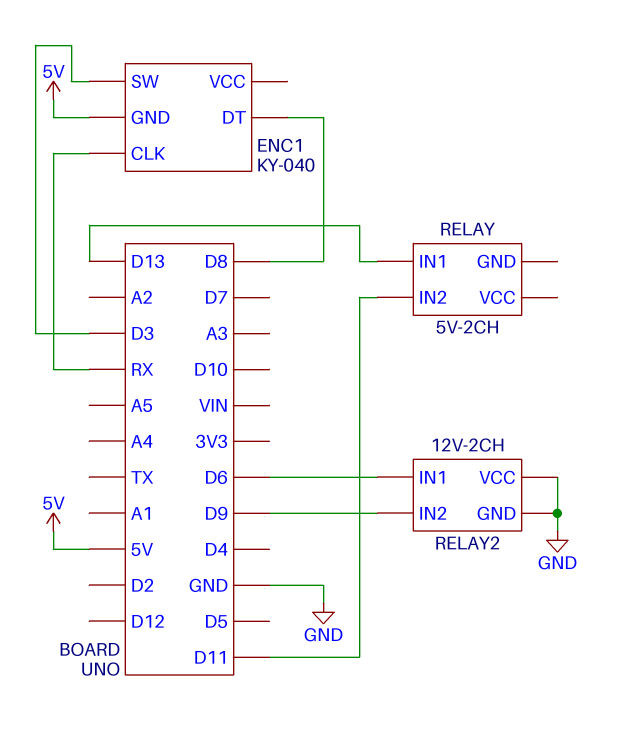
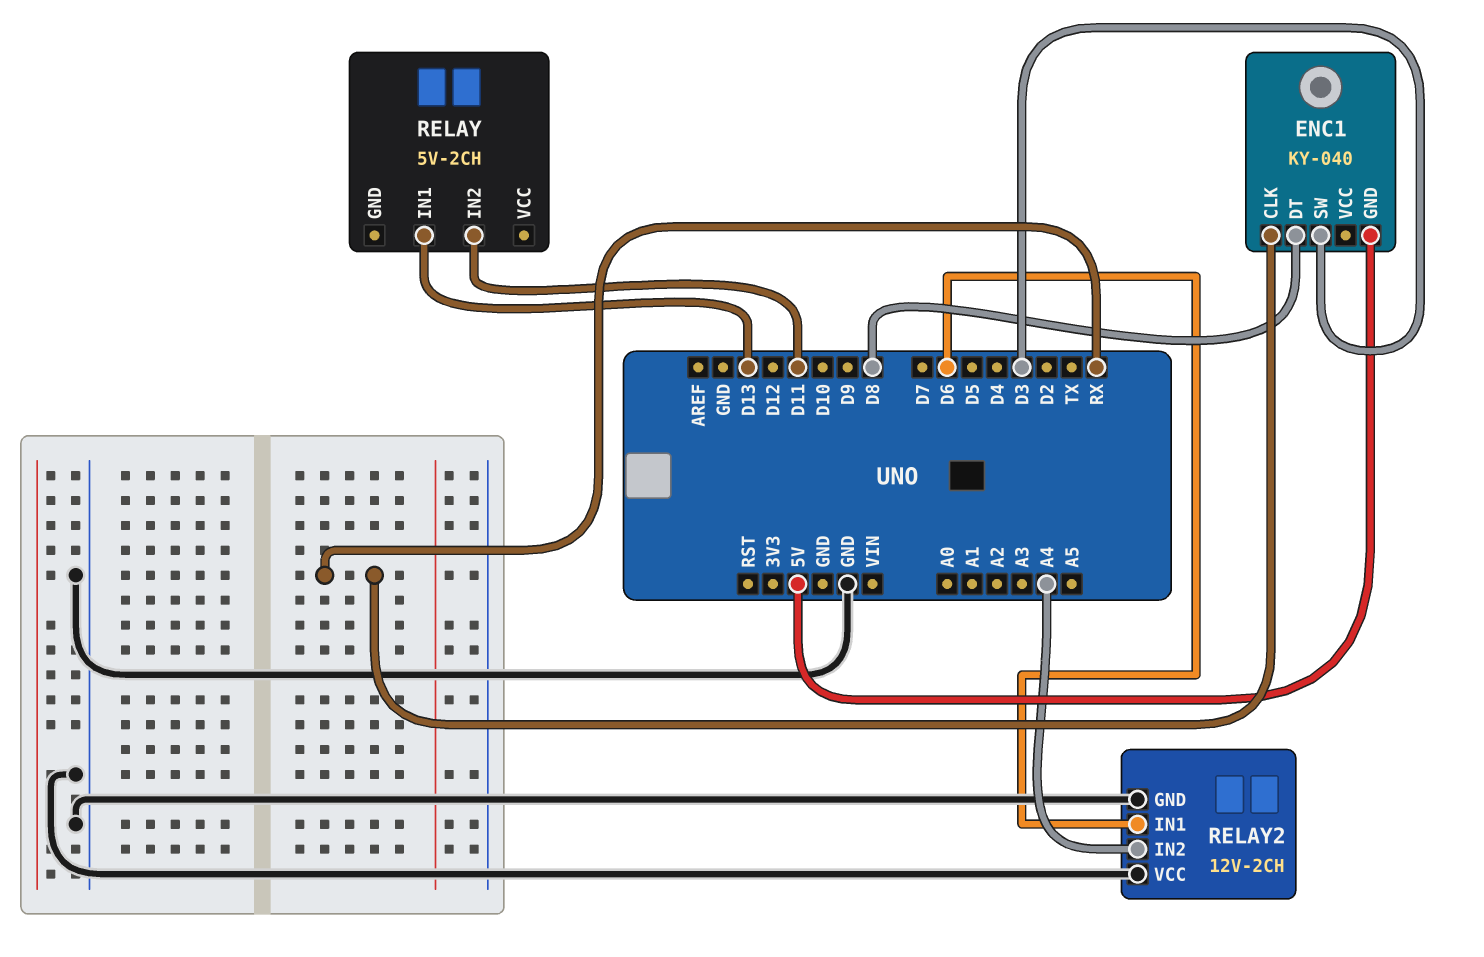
RELAY2 pin IN2: D9 -> A4

